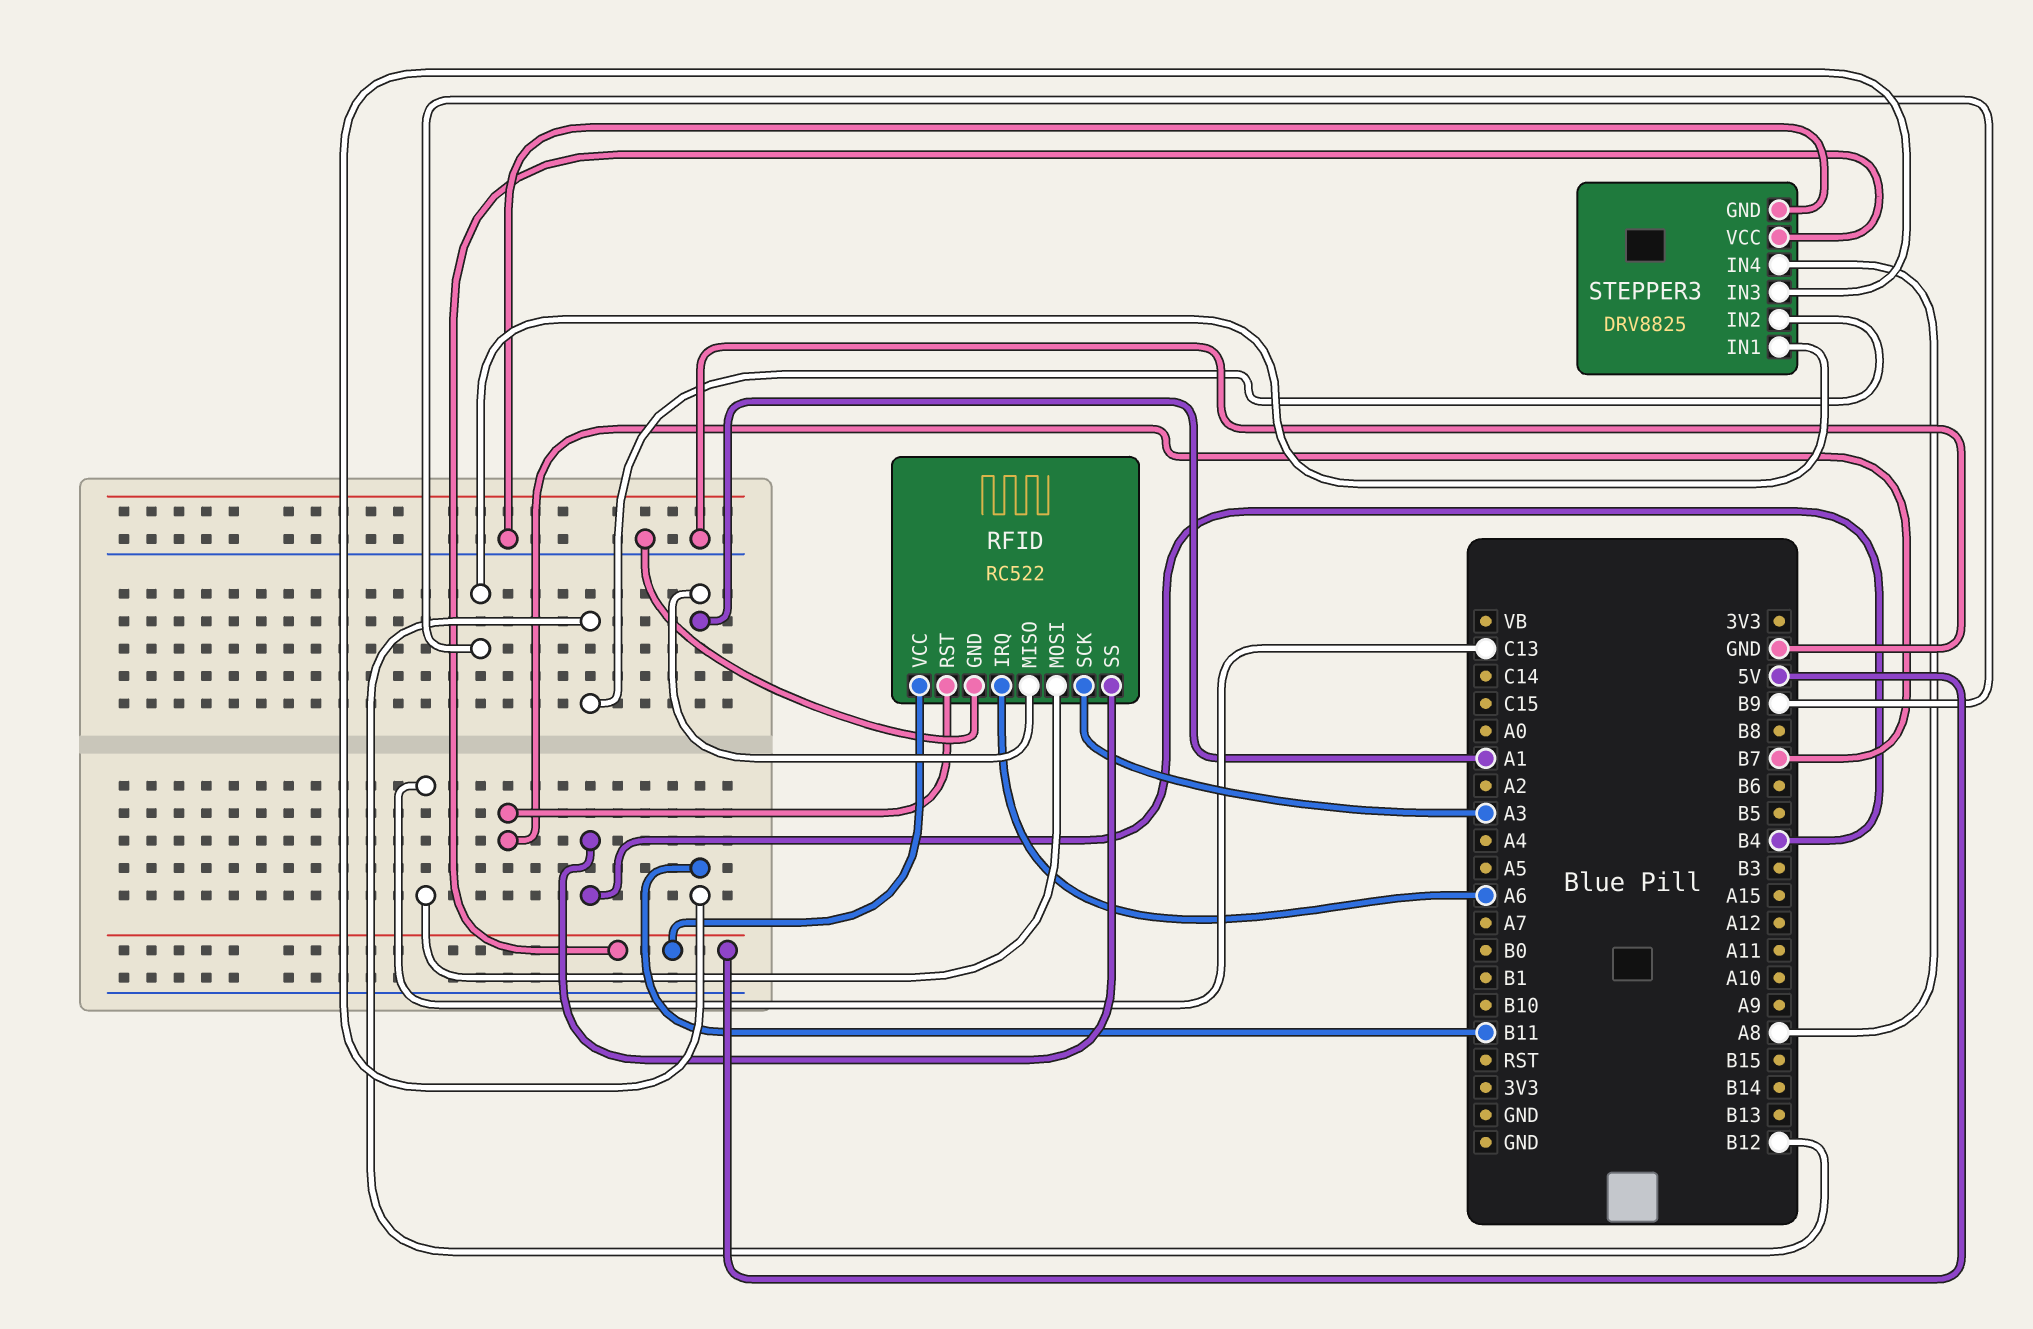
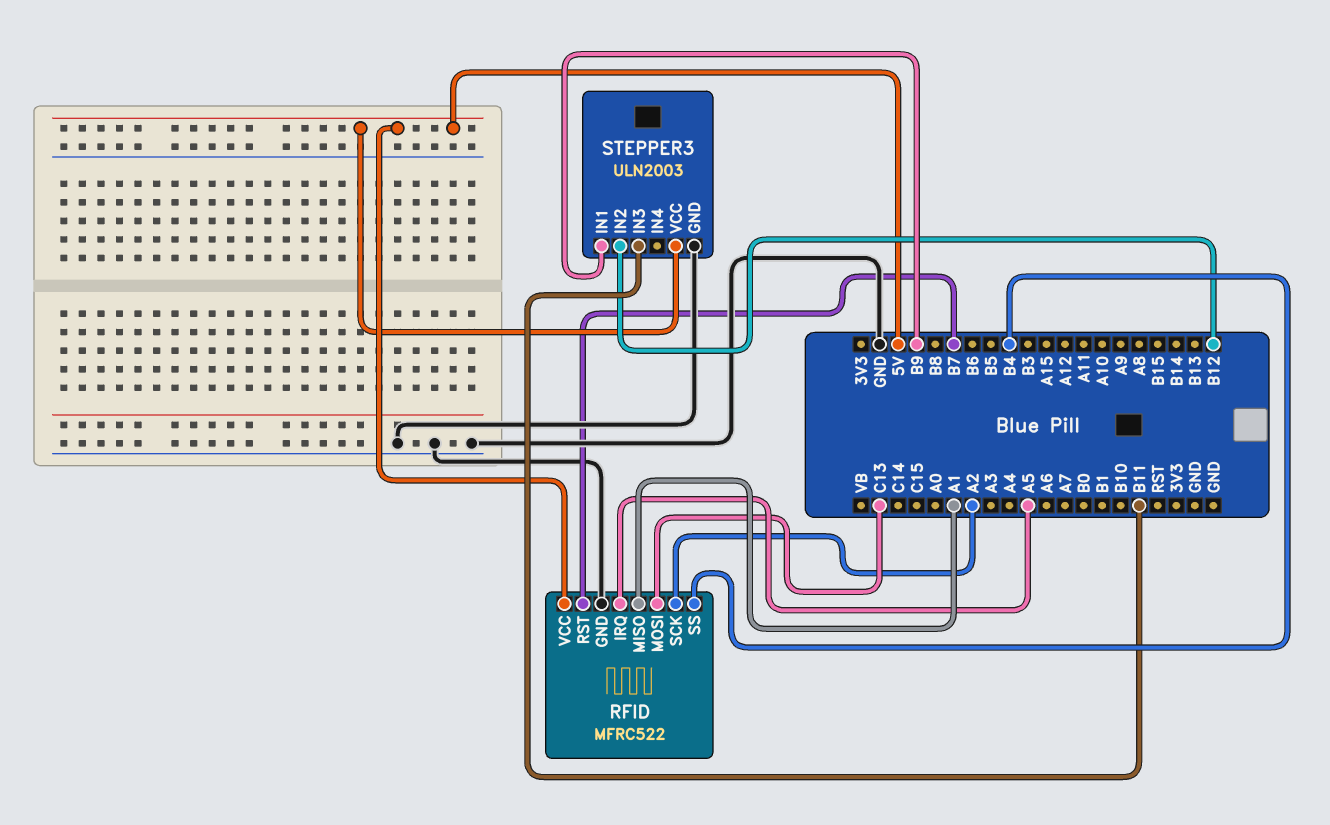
RFID: RC522 -> MFRC522
RFID pin IRQ: A6 -> A5
RFID pin SCK: A3 -> A2
STEPPER3: DRV8825 -> ULN2003
STEPPER3 pin IN4: A8 -> none

